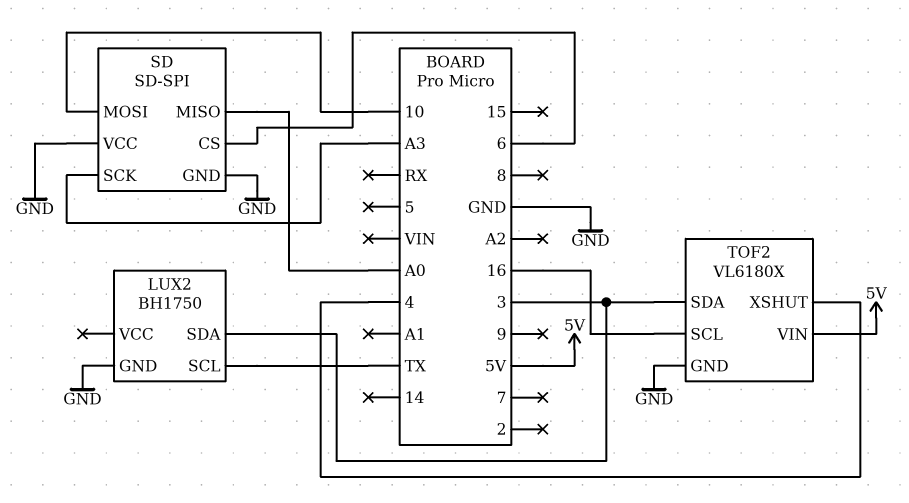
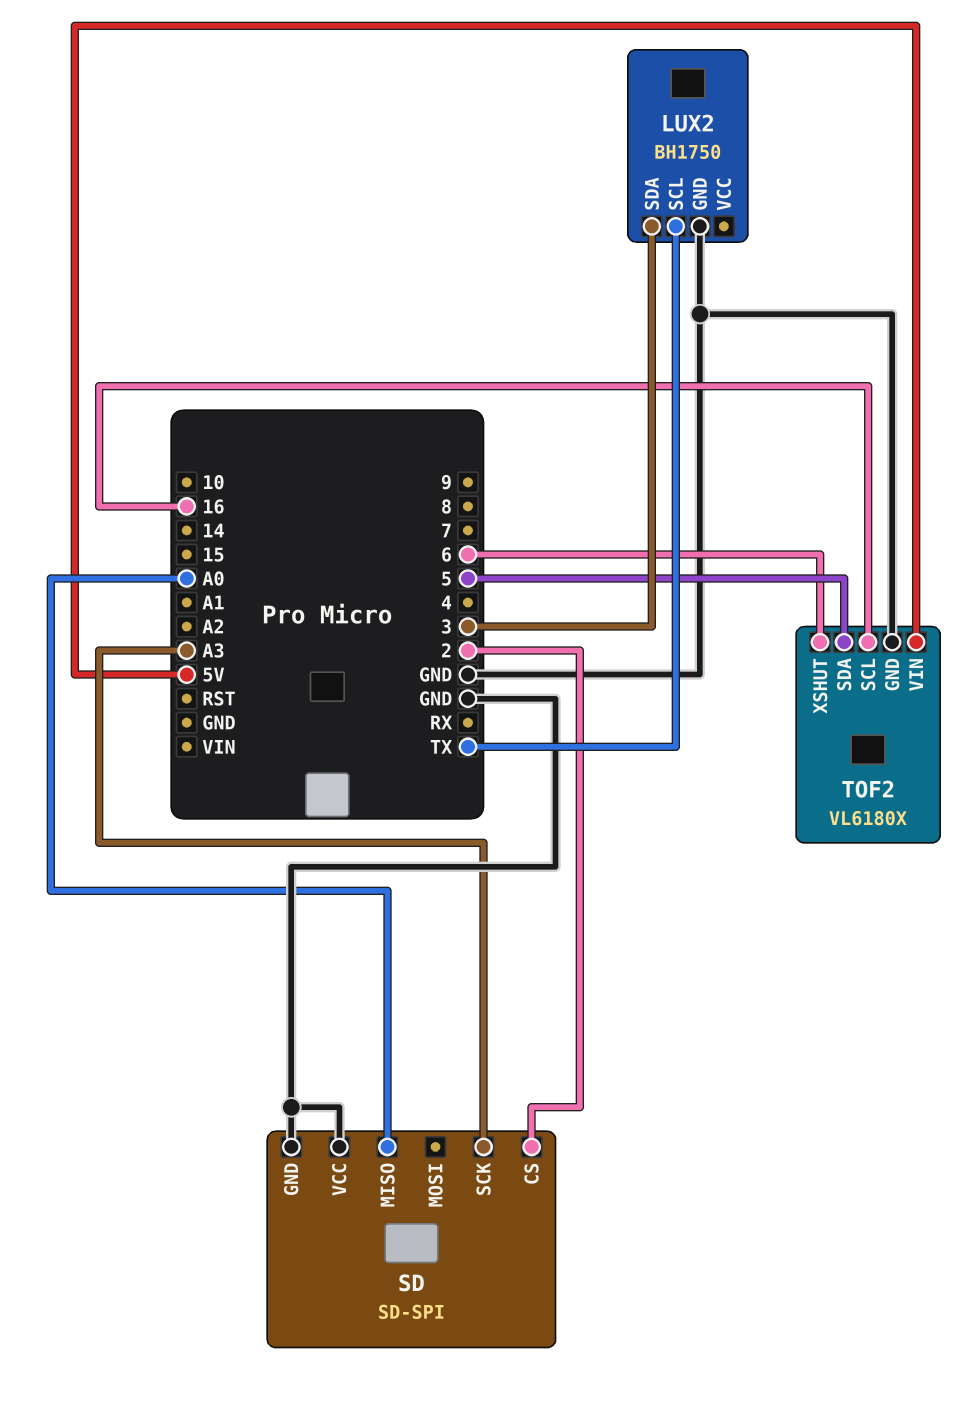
SD pin CS: 6 -> 2
SD pin MOSI: 10 -> none
TOF2 pin SDA: 3 -> 5
TOF2 pin XSHUT: 4 -> 6

